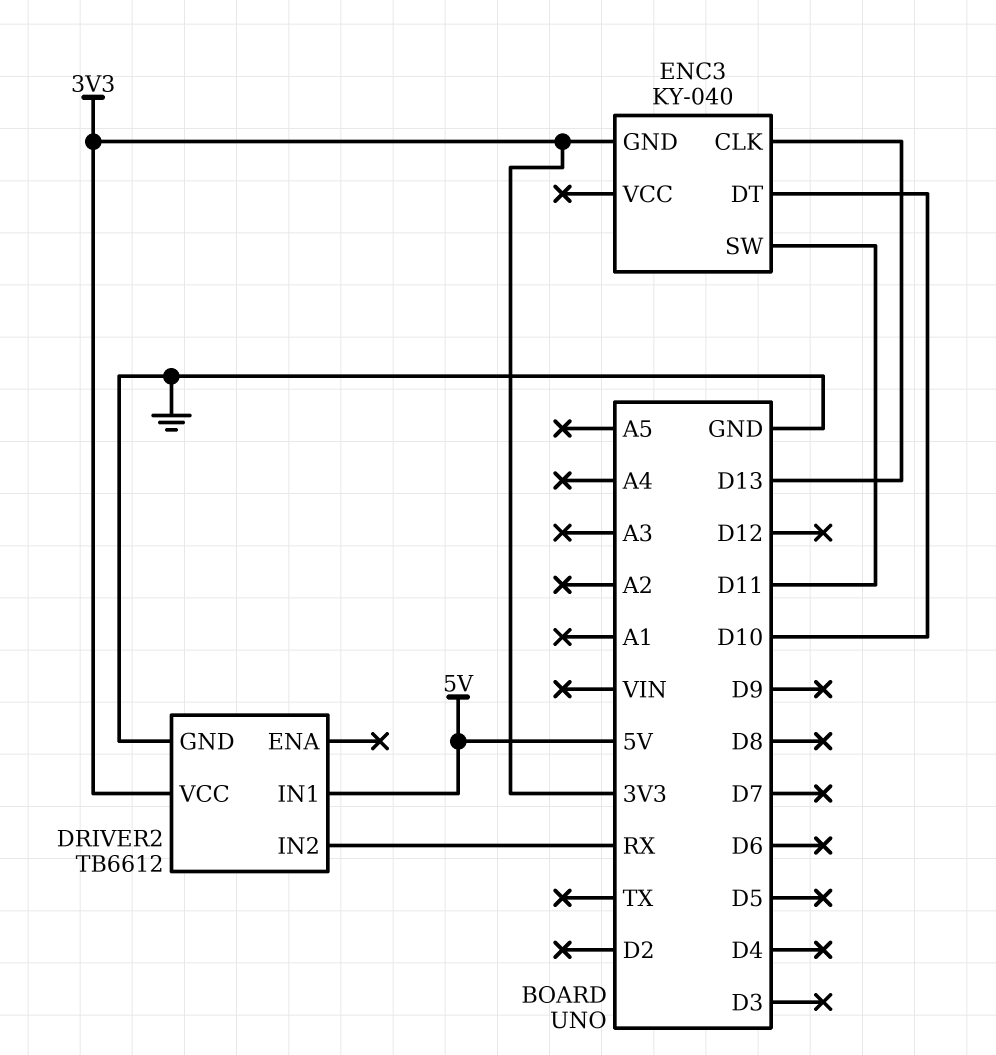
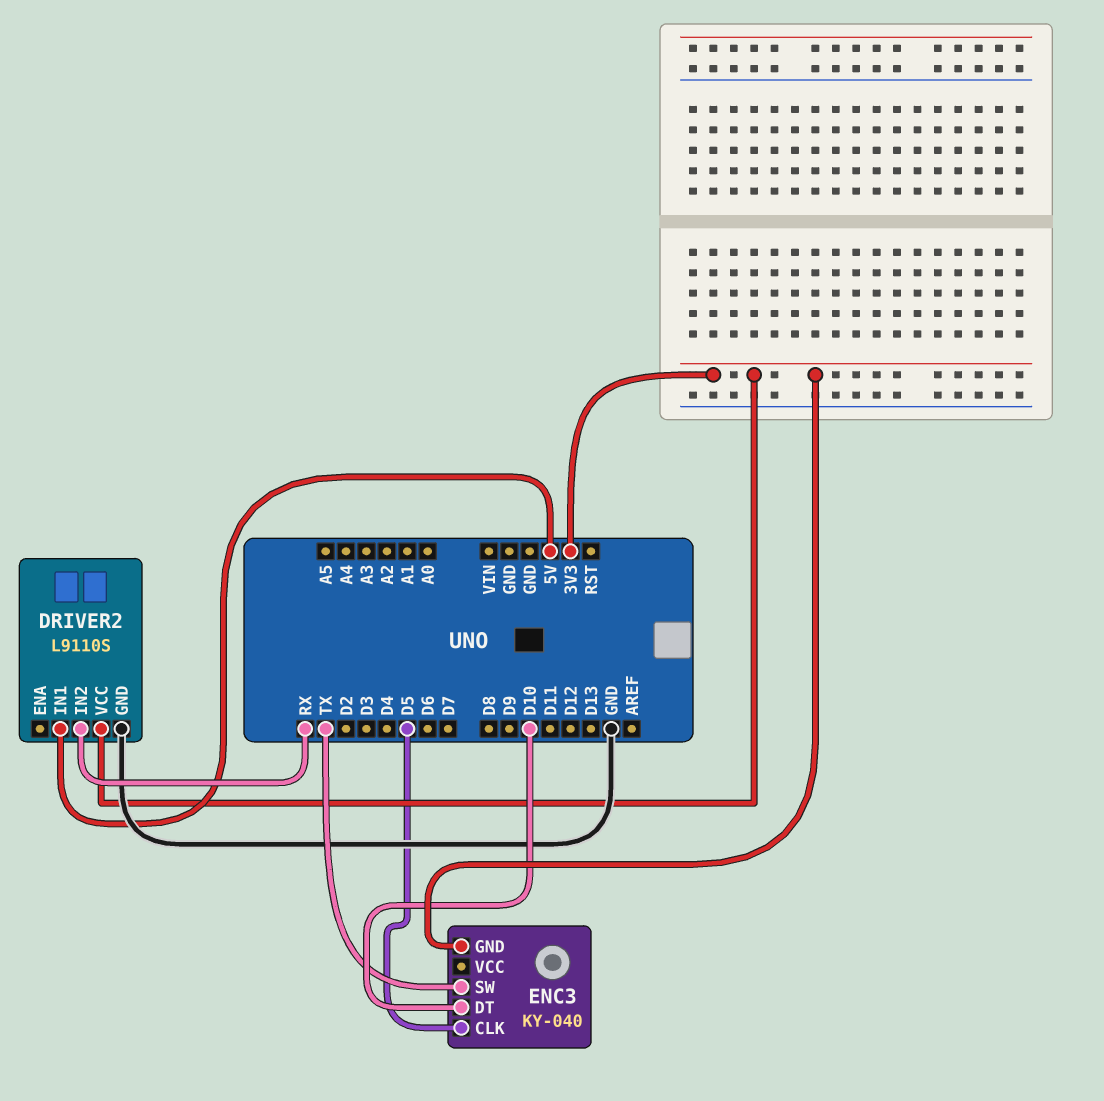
DRIVER2: TB6612 -> L9110S
ENC3 pin CLK: D13 -> D5
ENC3 pin SW: D11 -> TX

